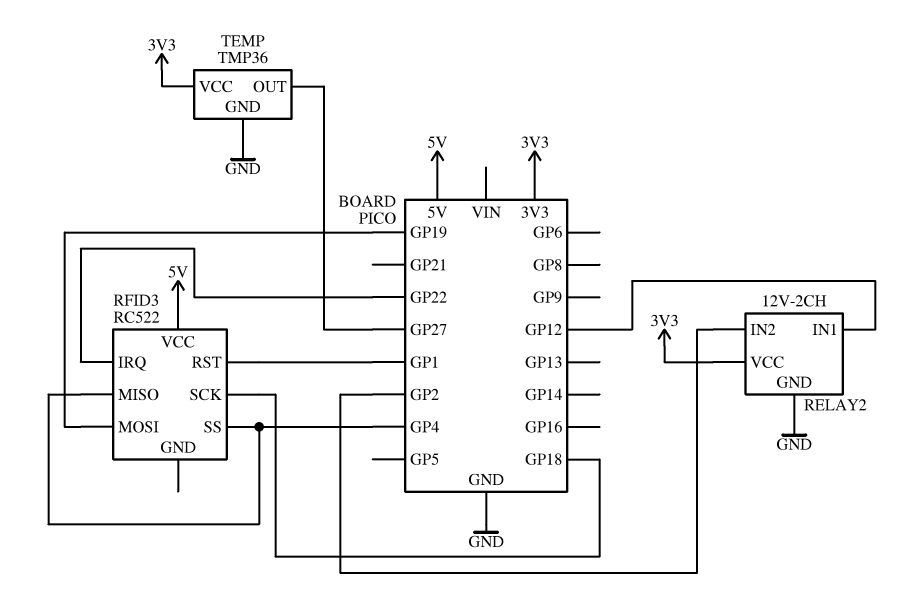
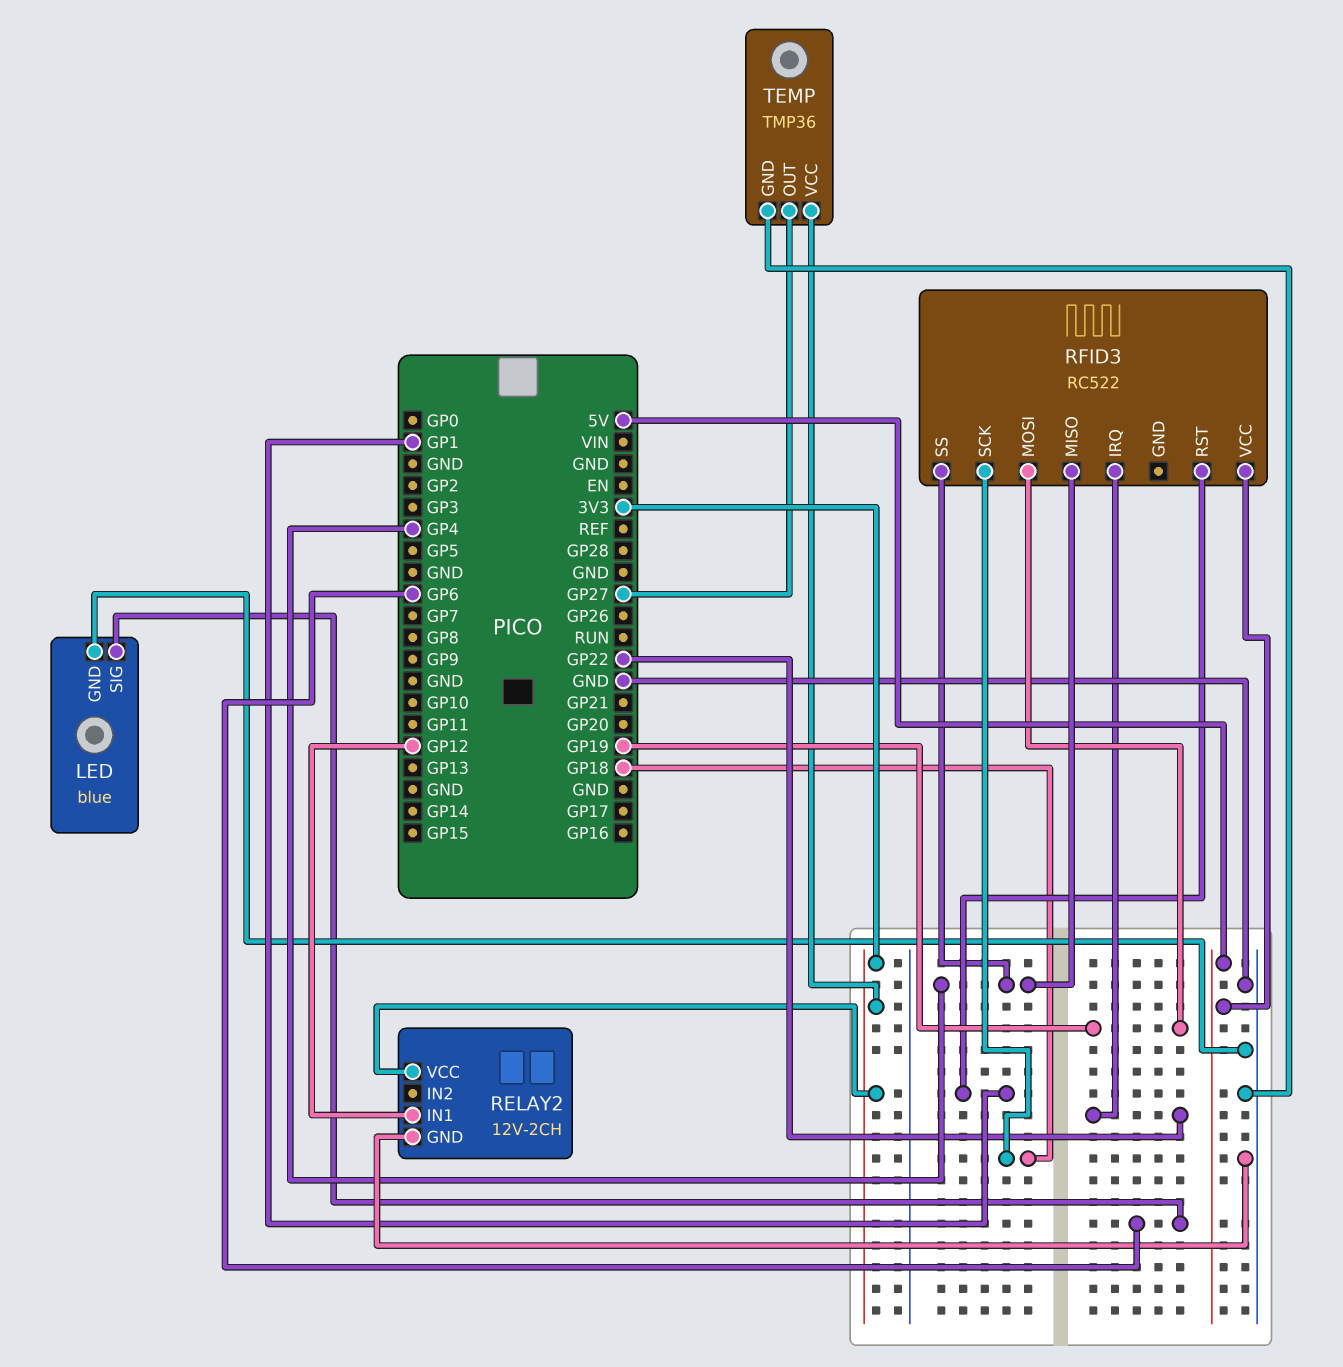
LED: none -> blue
LED pin GND: none -> GND
LED pin SIG: none -> GP6
RELAY2 pin IN2: GP2 -> none

